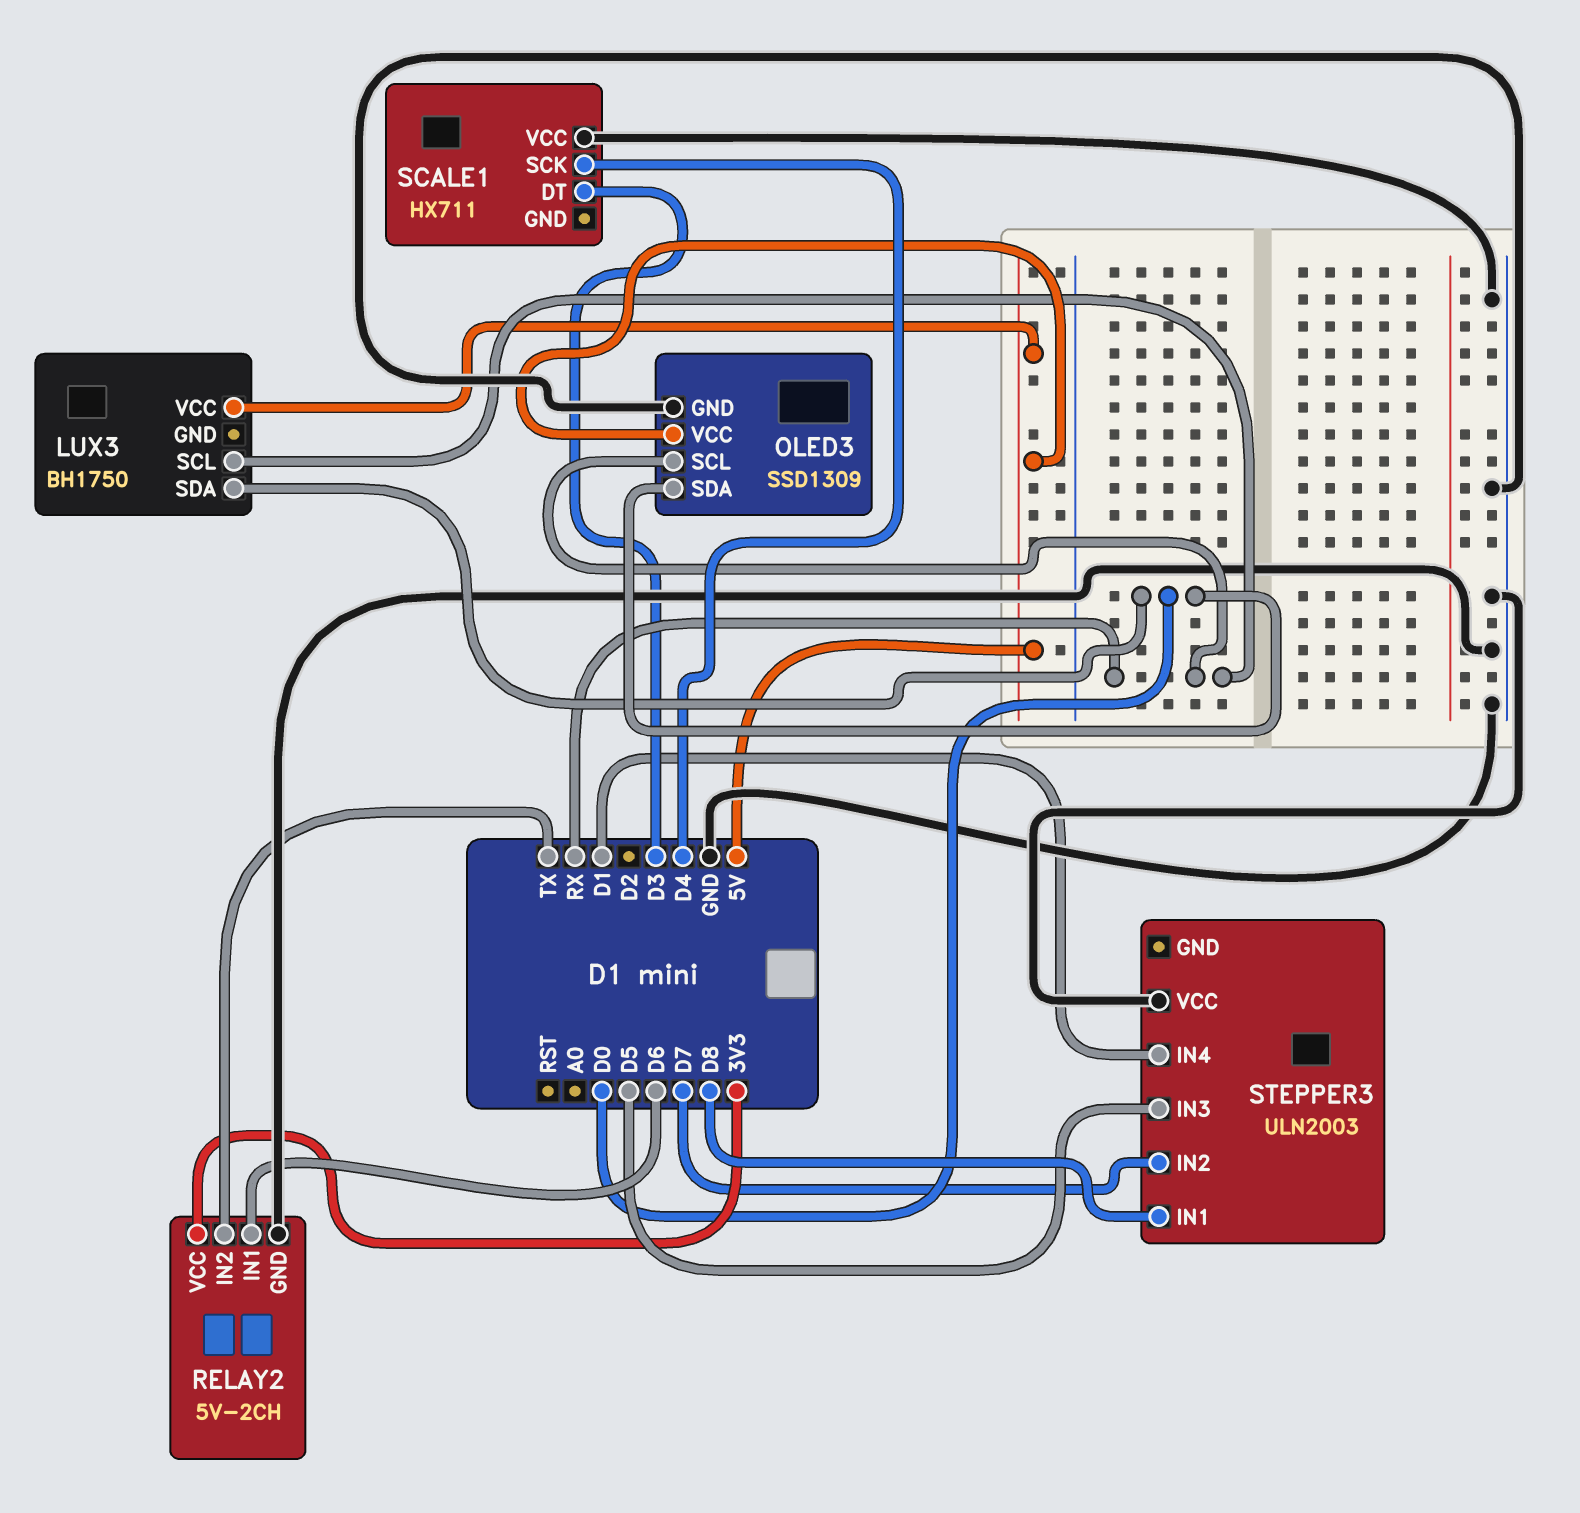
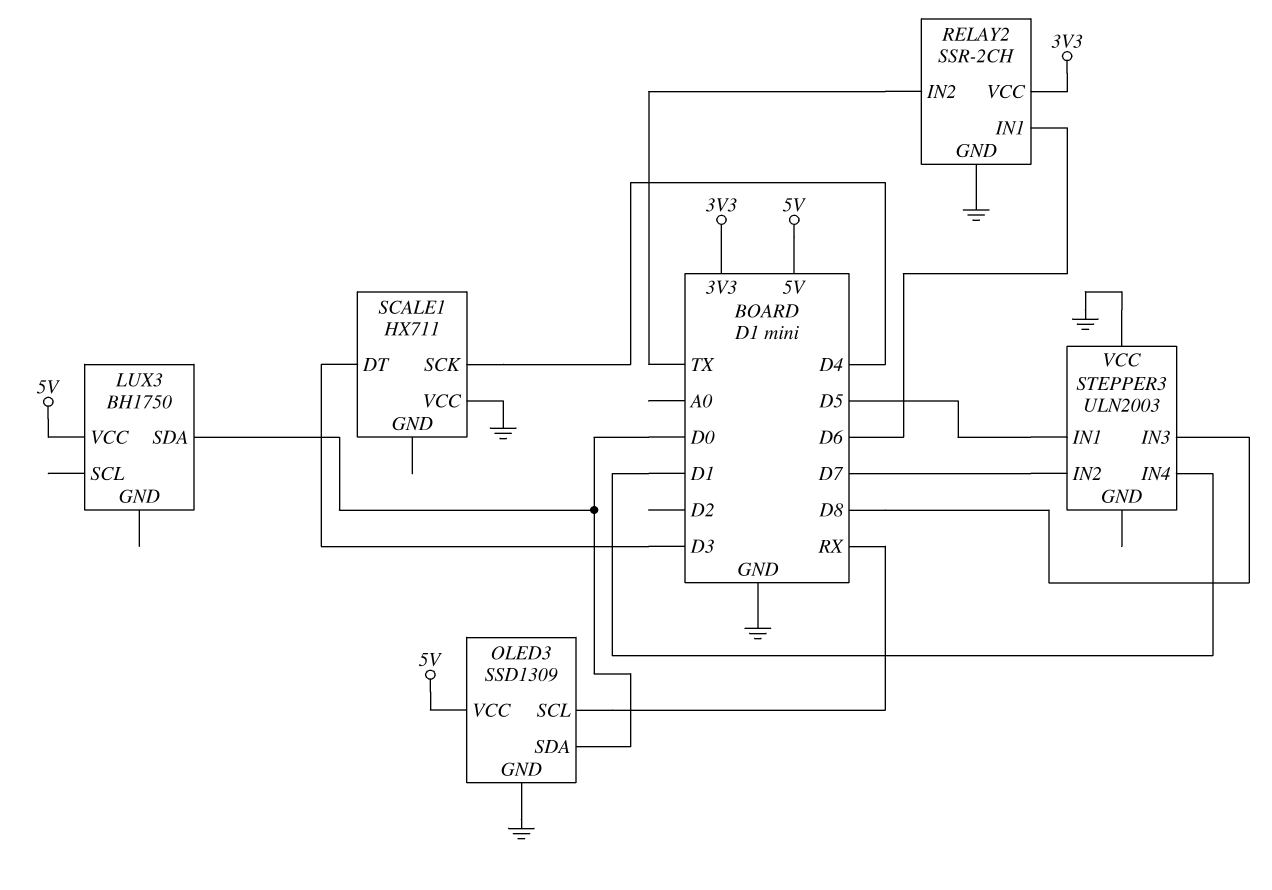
LUX3 pin SCL: RX -> none
RELAY2: 5V-2CH -> SSR-2CH
STEPPER3 pin IN1: D8 -> D5
STEPPER3 pin IN3: D5 -> D8

